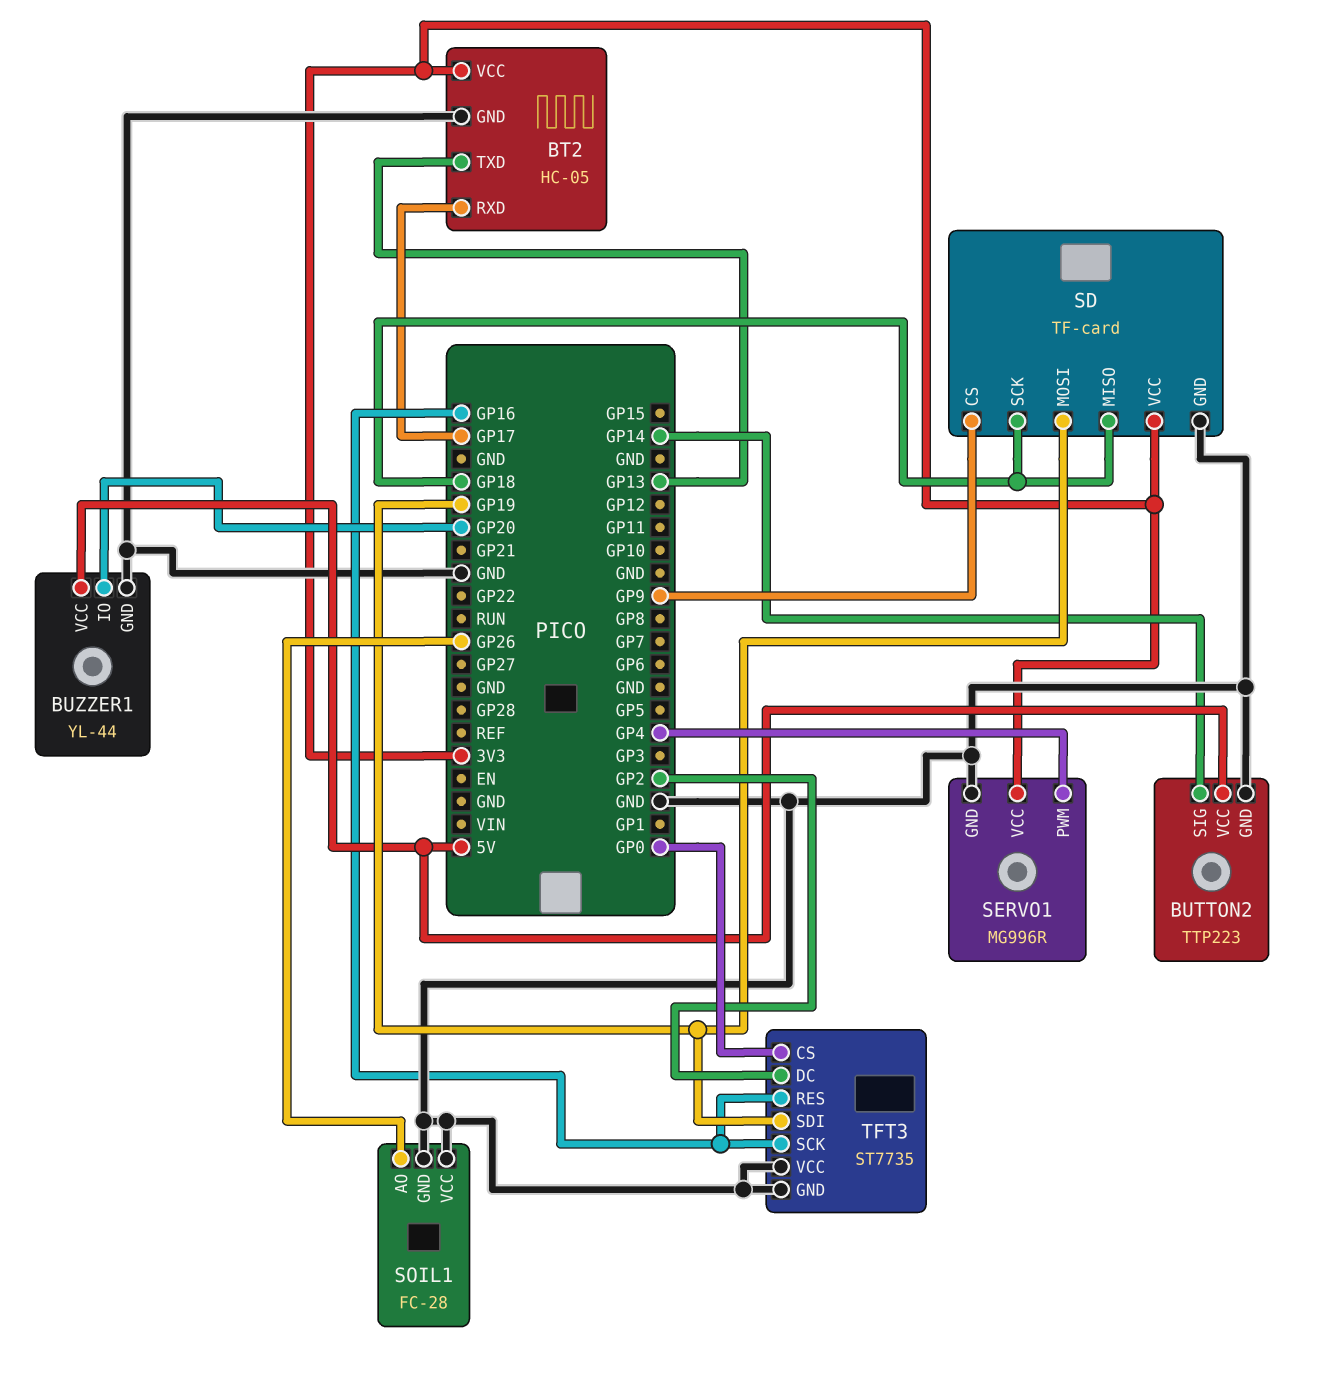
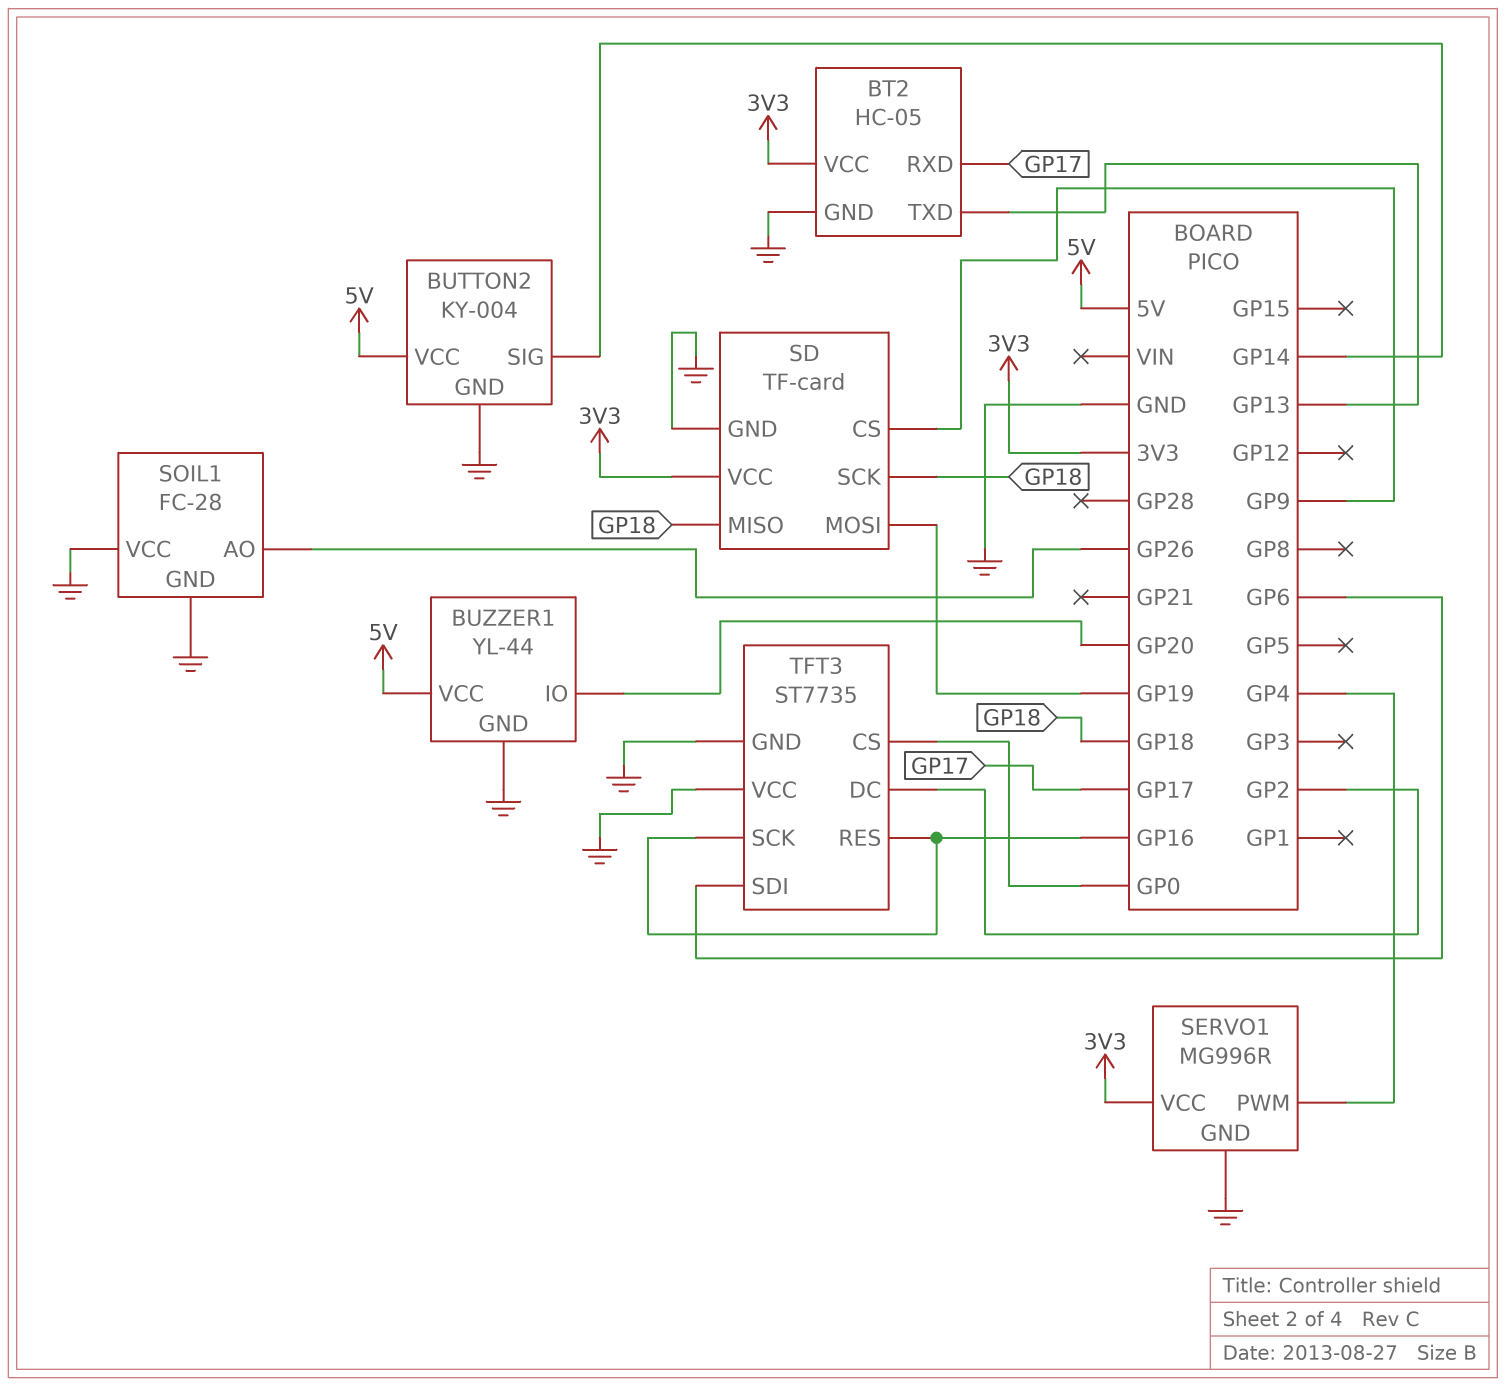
BUTTON2: TTP223 -> KY-004
TFT3 pin SDI: GP19 -> GP6

